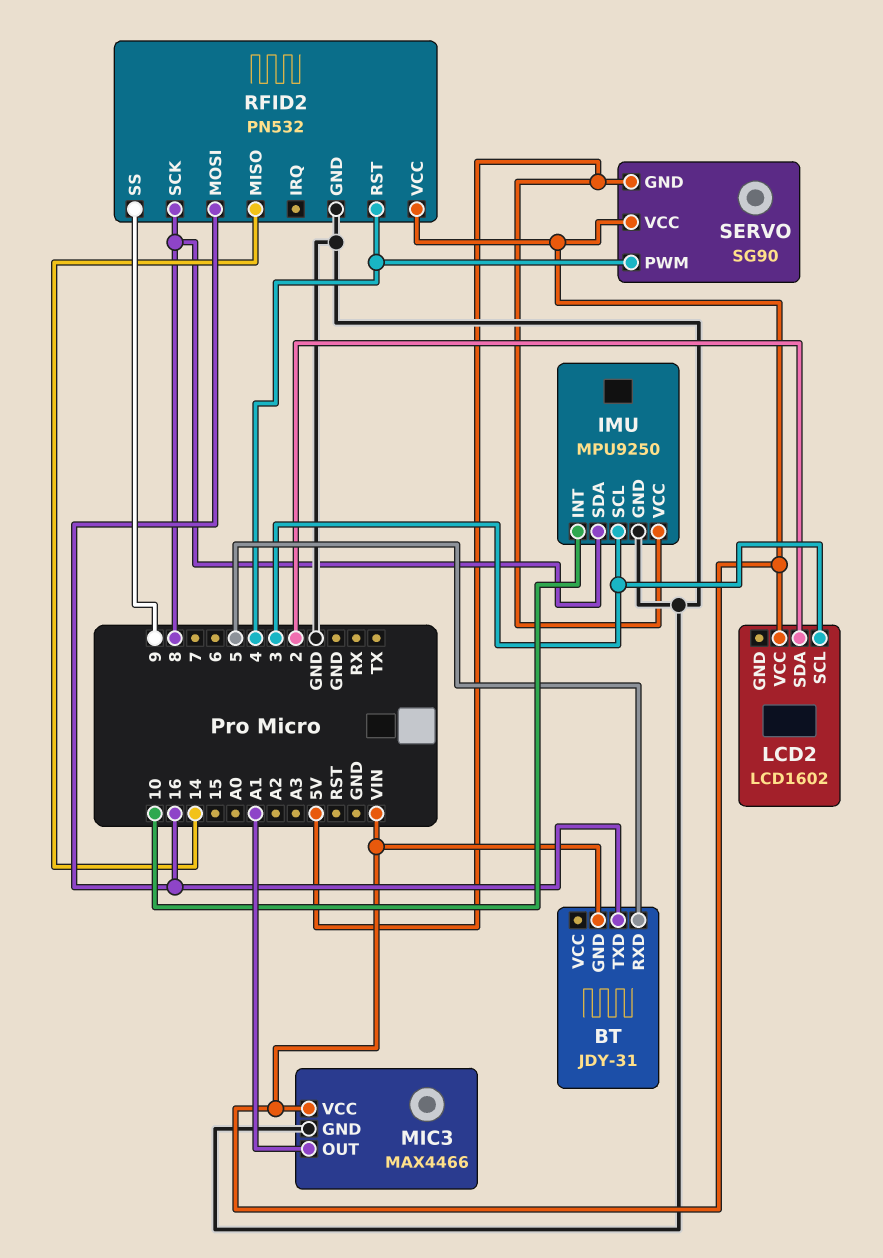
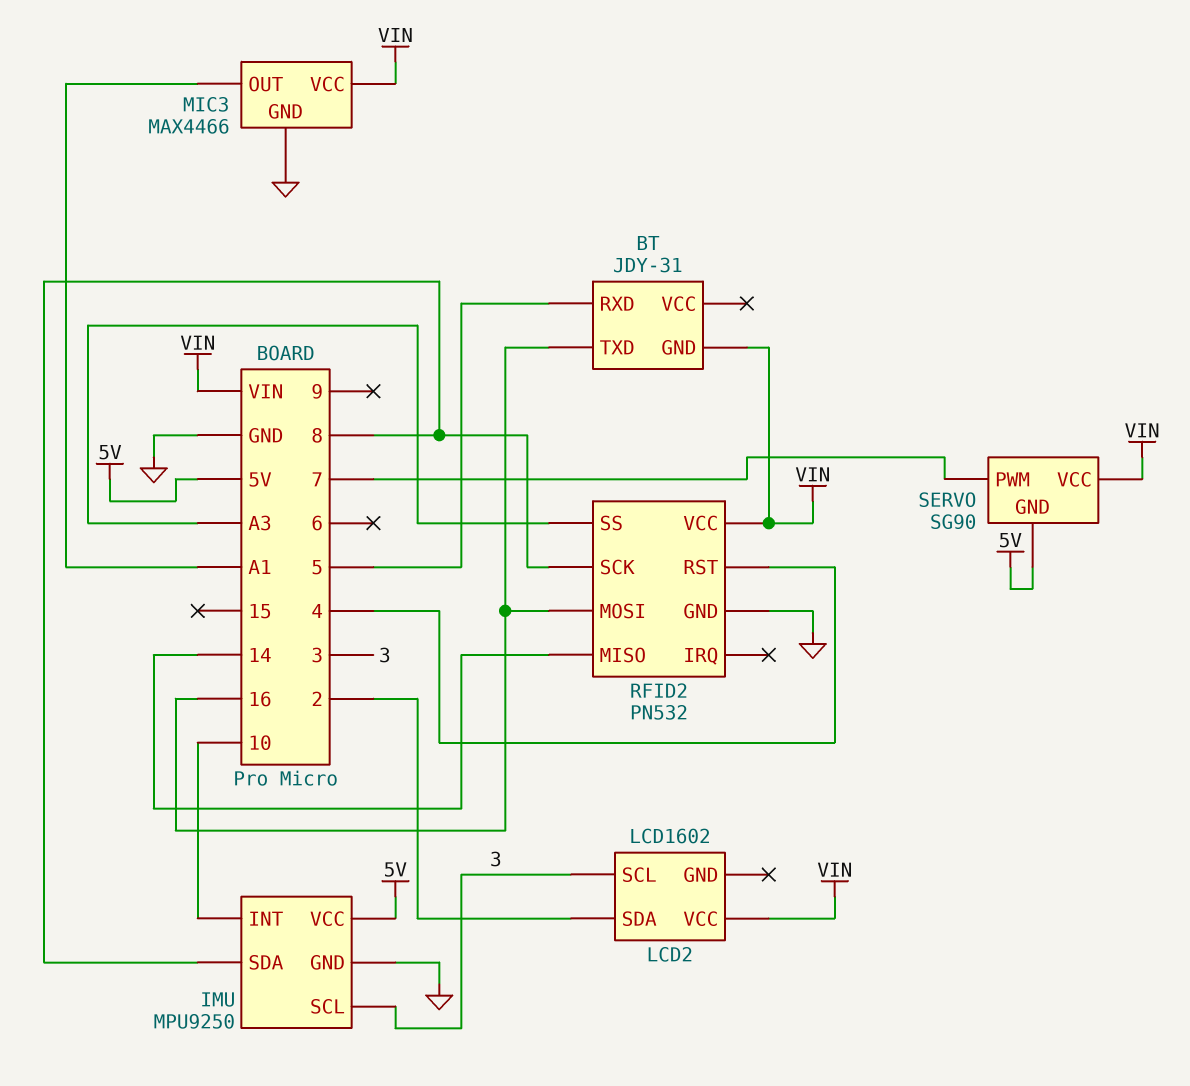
RFID2 pin SS: 9 -> A3
SERVO pin PWM: 4 -> 7

